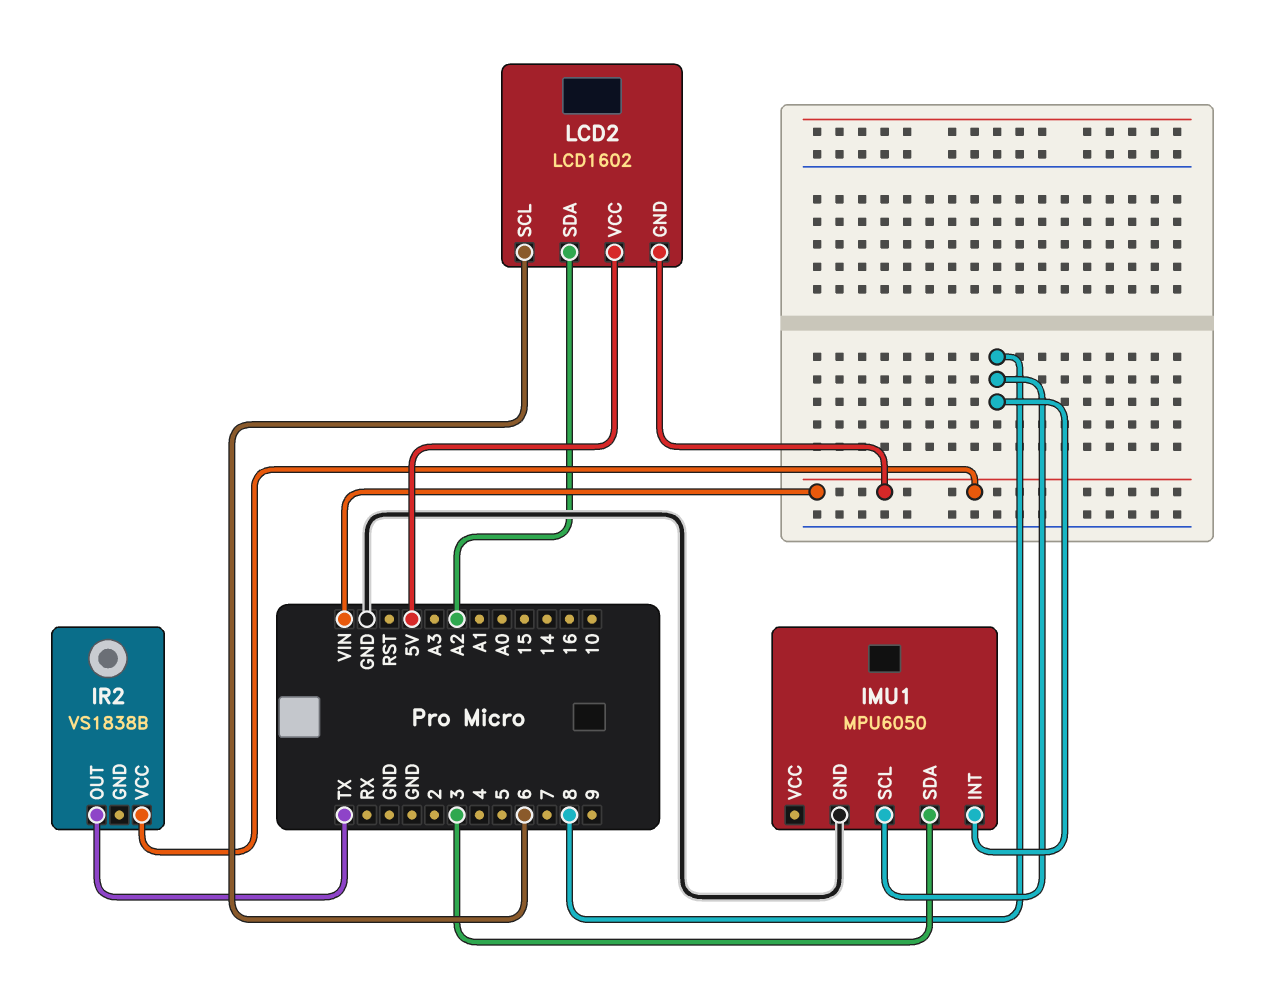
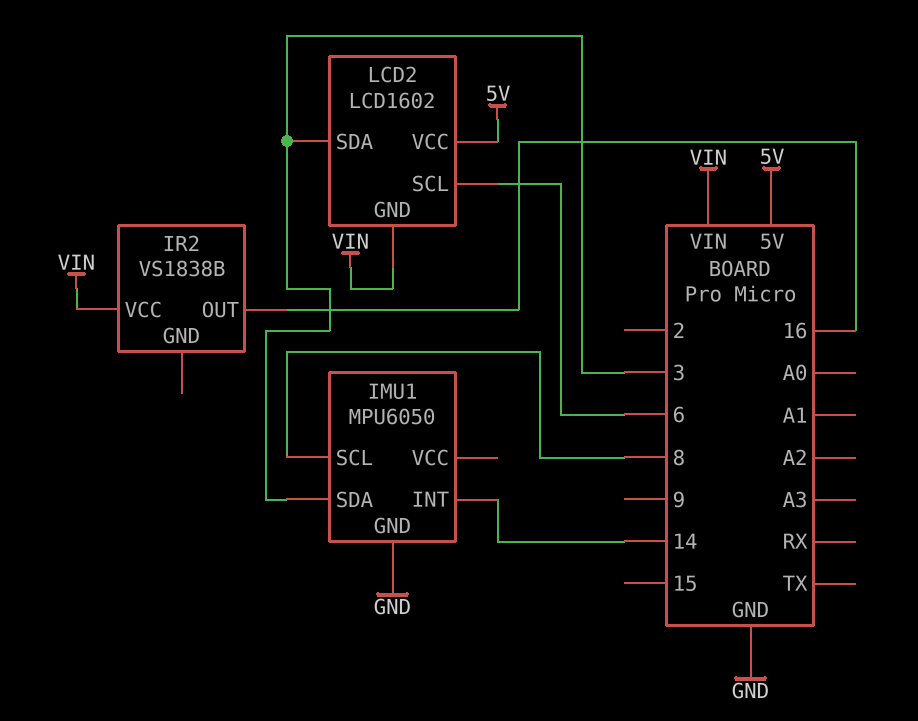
IMU1 pin INT: 8 -> 14
IR2 pin OUT: TX -> 16
LCD2 pin SDA: A2 -> 3

